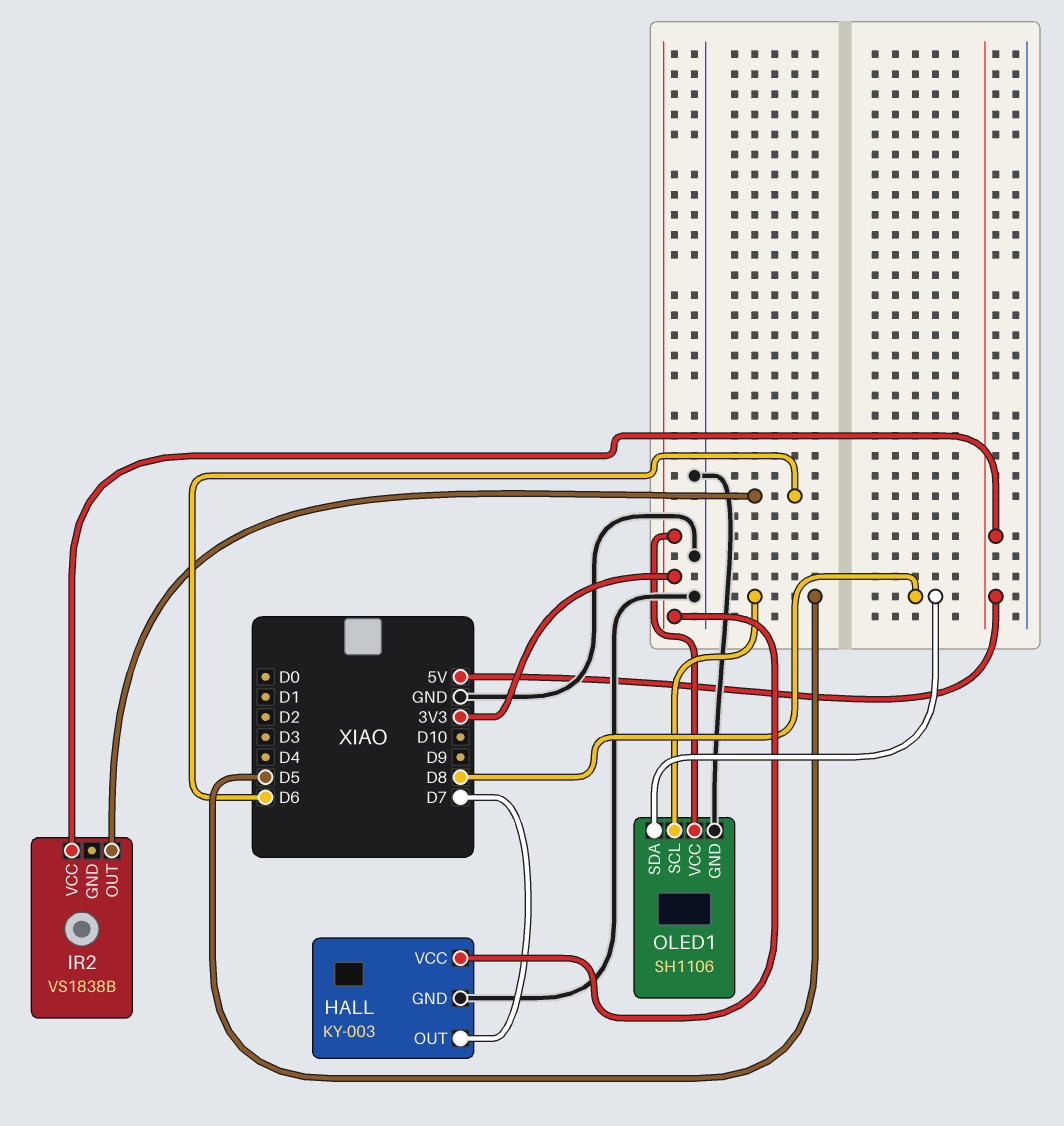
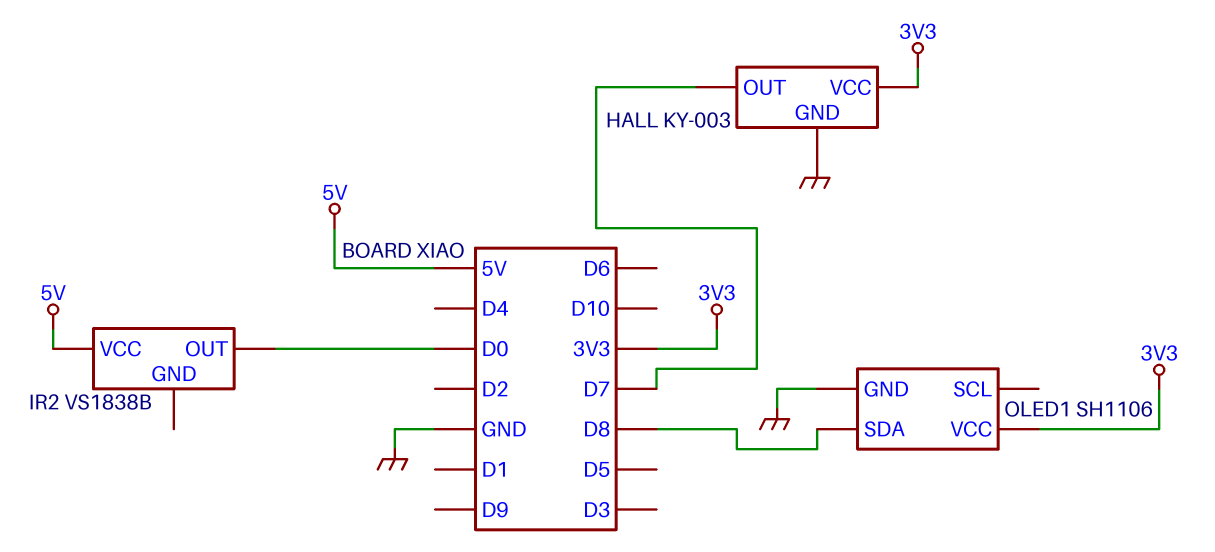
IR2 pin OUT: D6 -> D0
OLED1 pin SCL: D5 -> none

